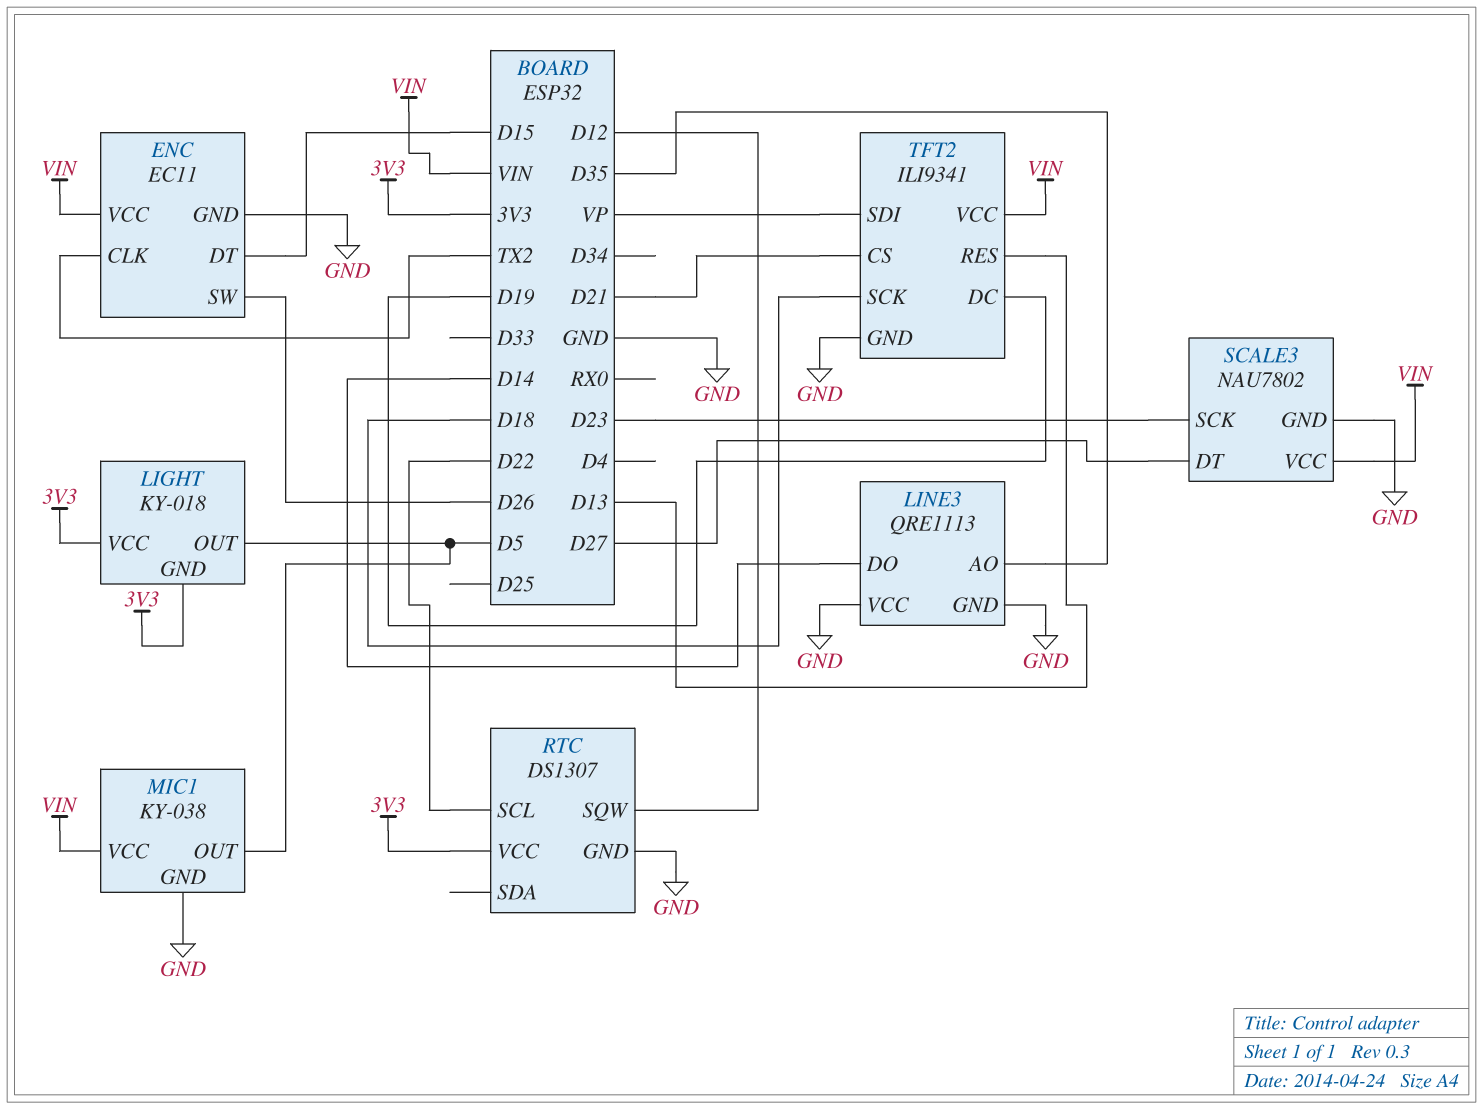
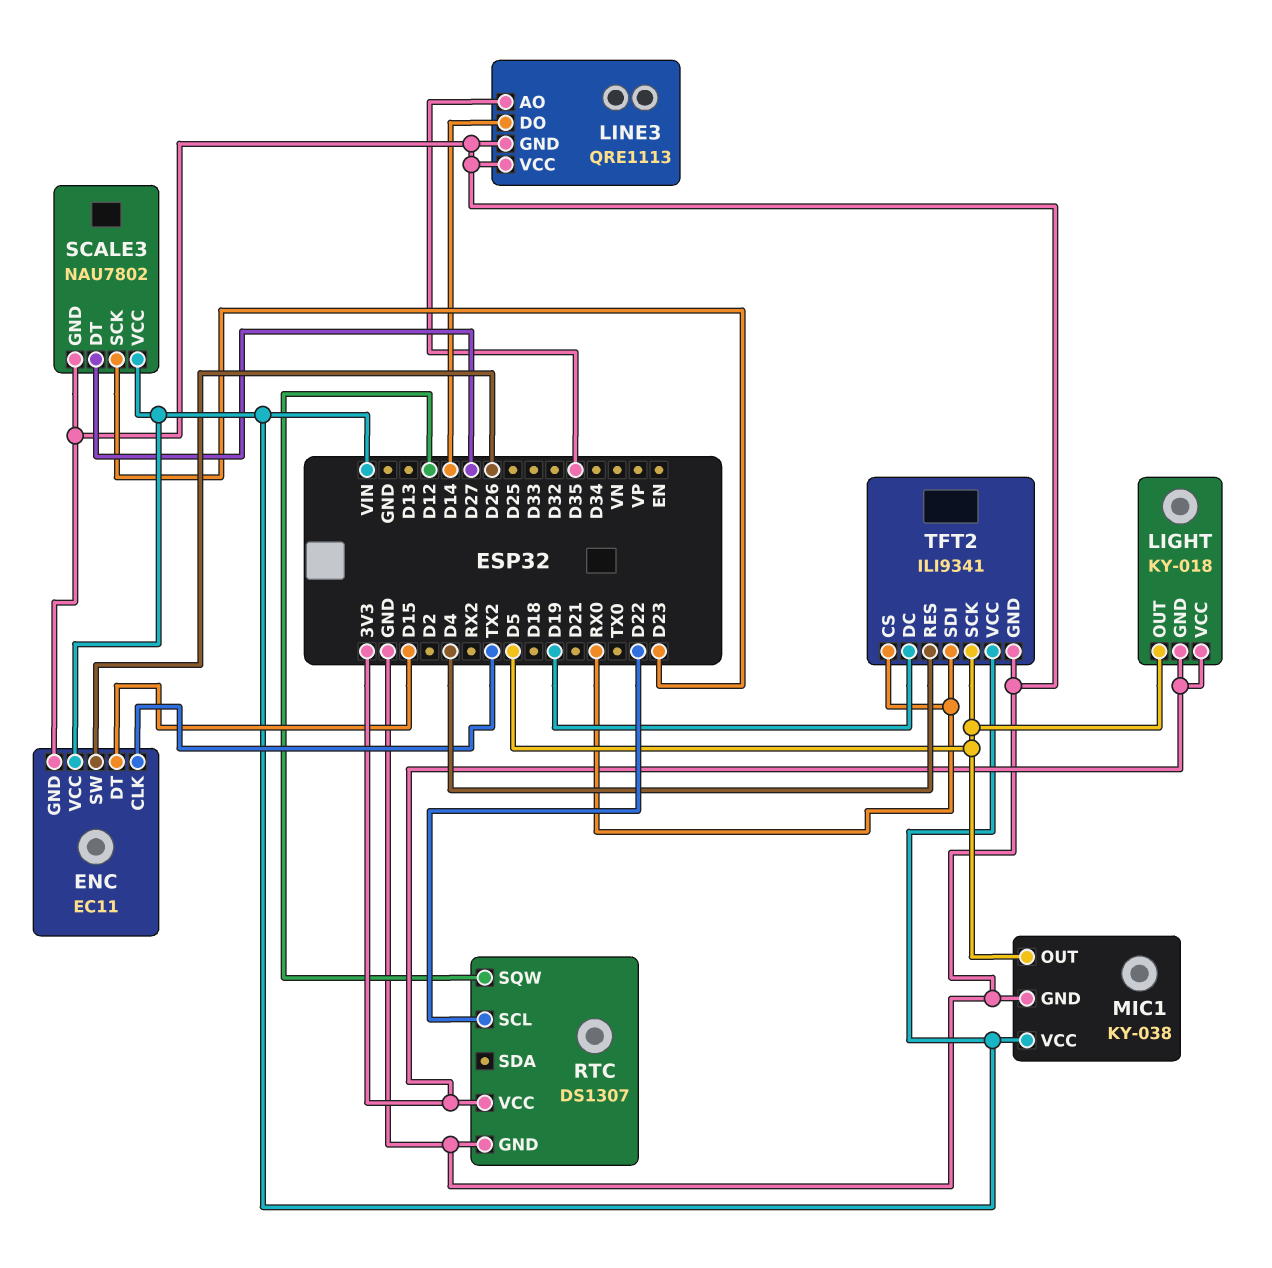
TFT2 pin CS: D21 -> RX0
TFT2 pin RES: D13 -> D4
TFT2 pin SCK: D18 -> D5
TFT2 pin SDI: VP -> RX0

